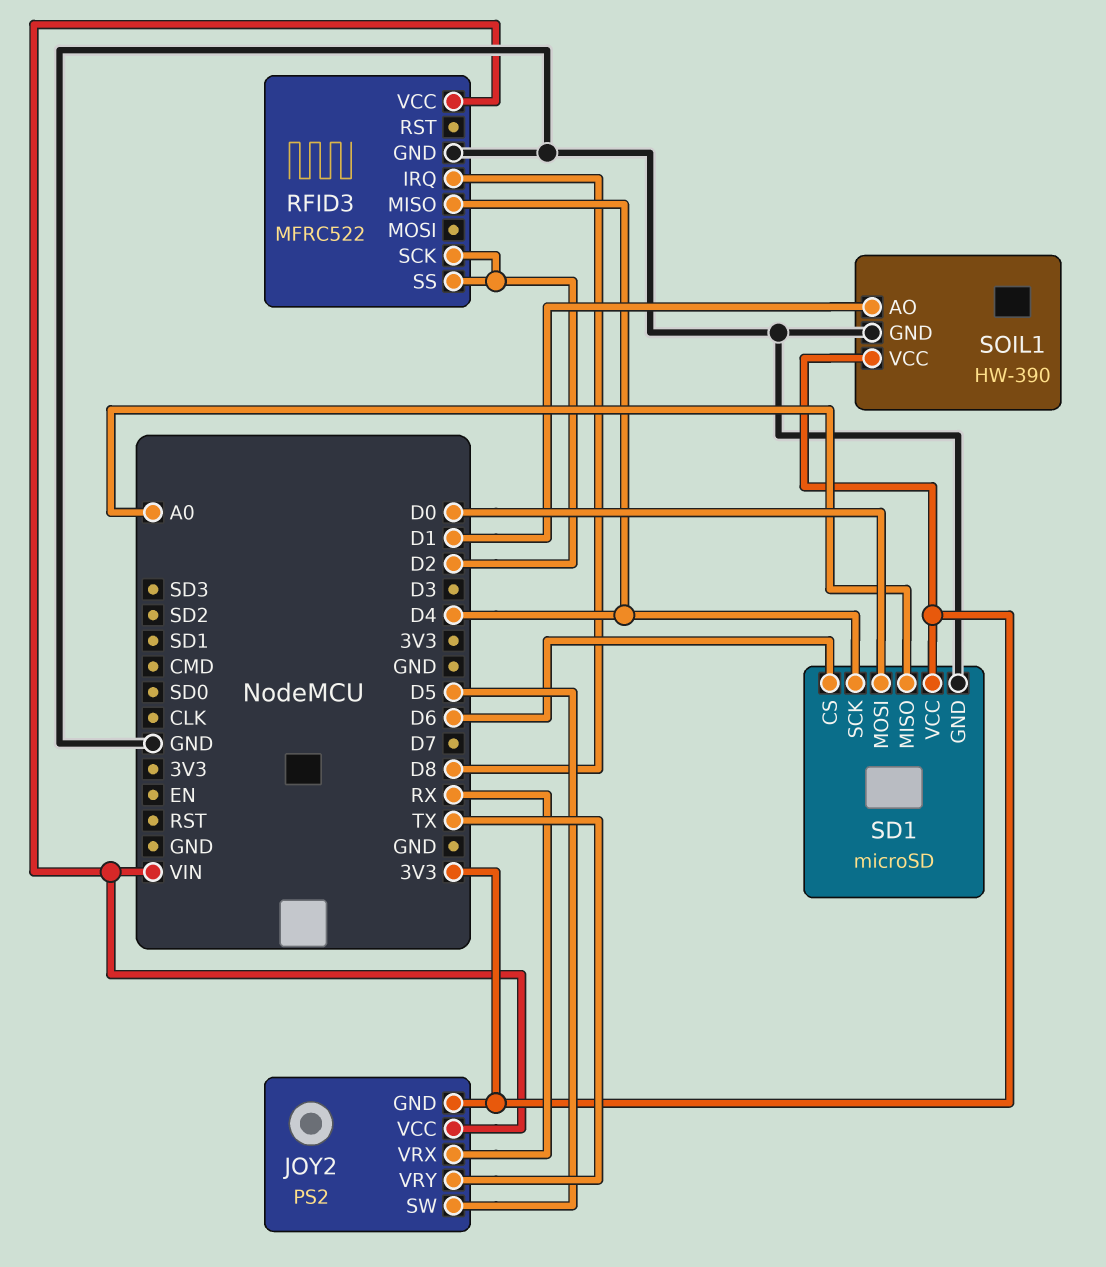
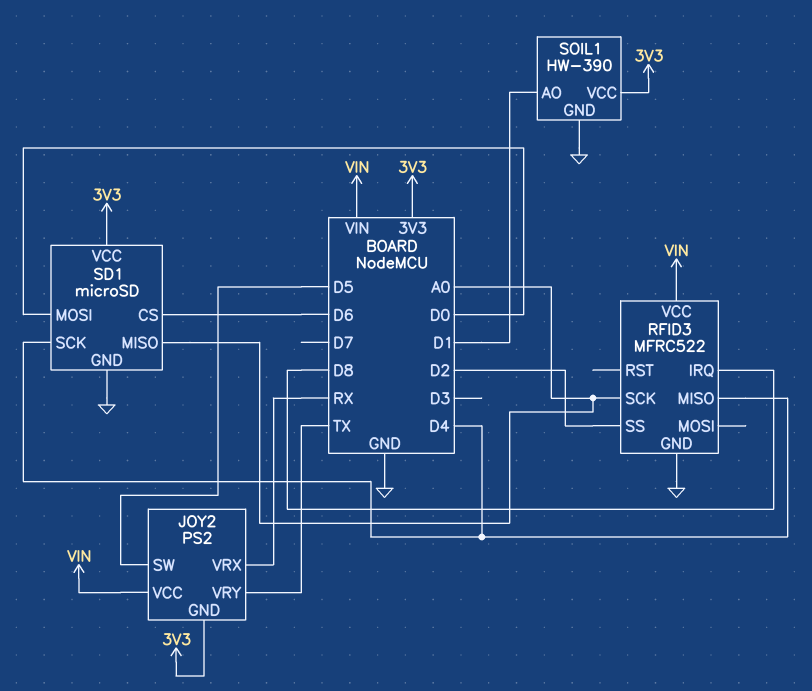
RFID3 pin SCK: D2 -> A0

